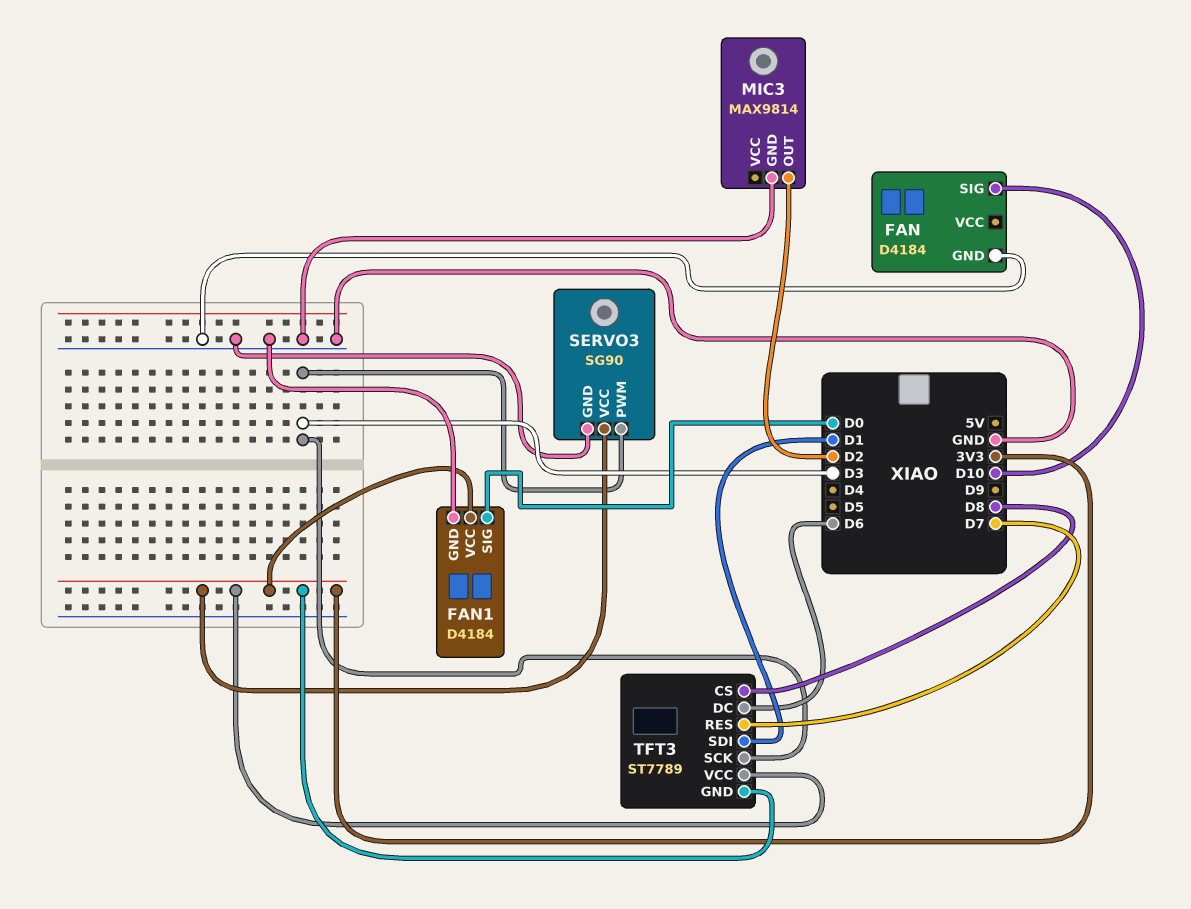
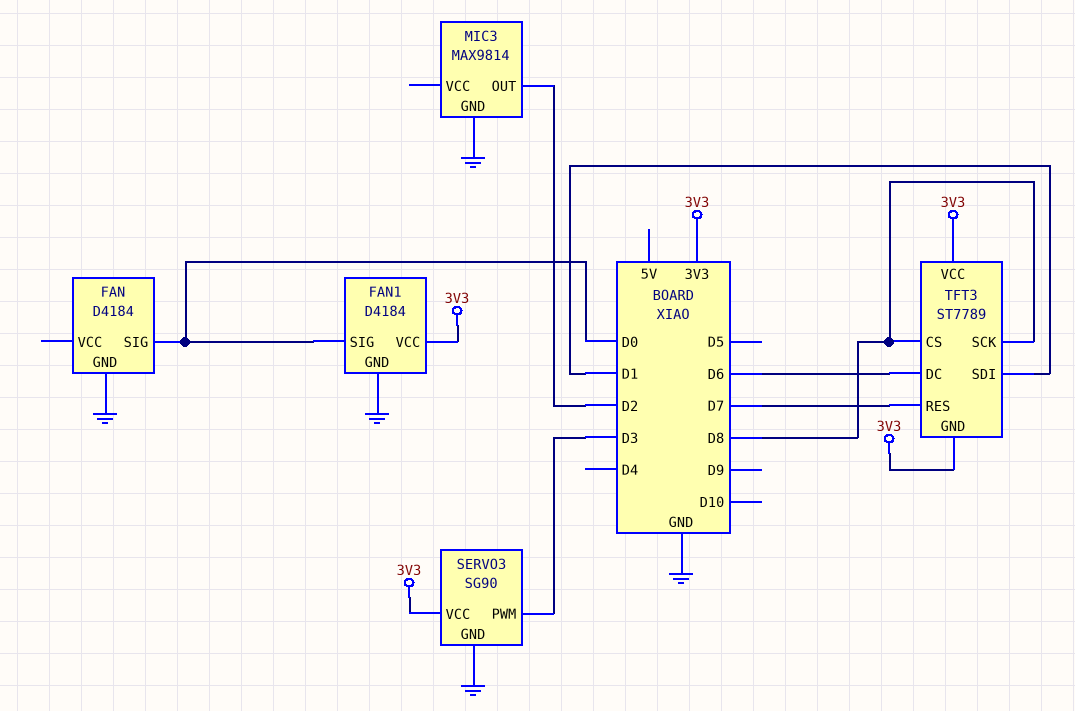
FAN pin SIG: D10 -> D0
TFT3 pin SCK: D3 -> D8

